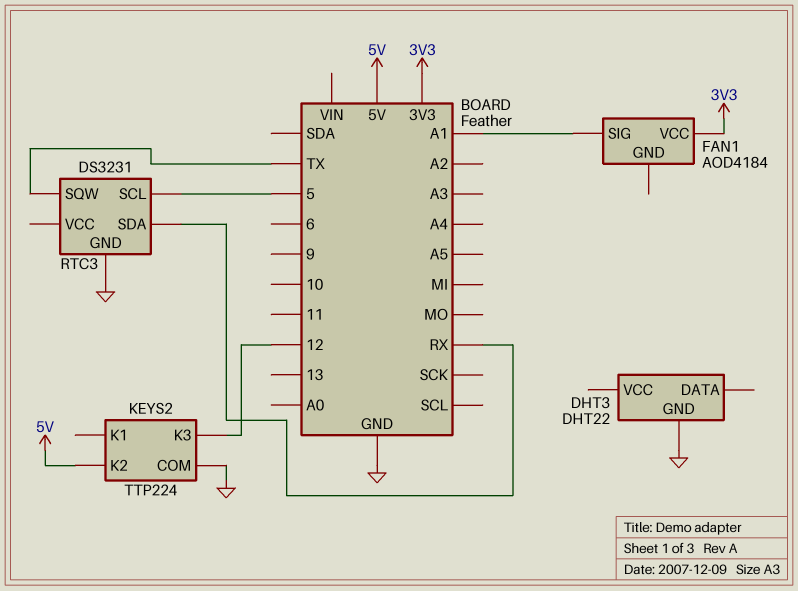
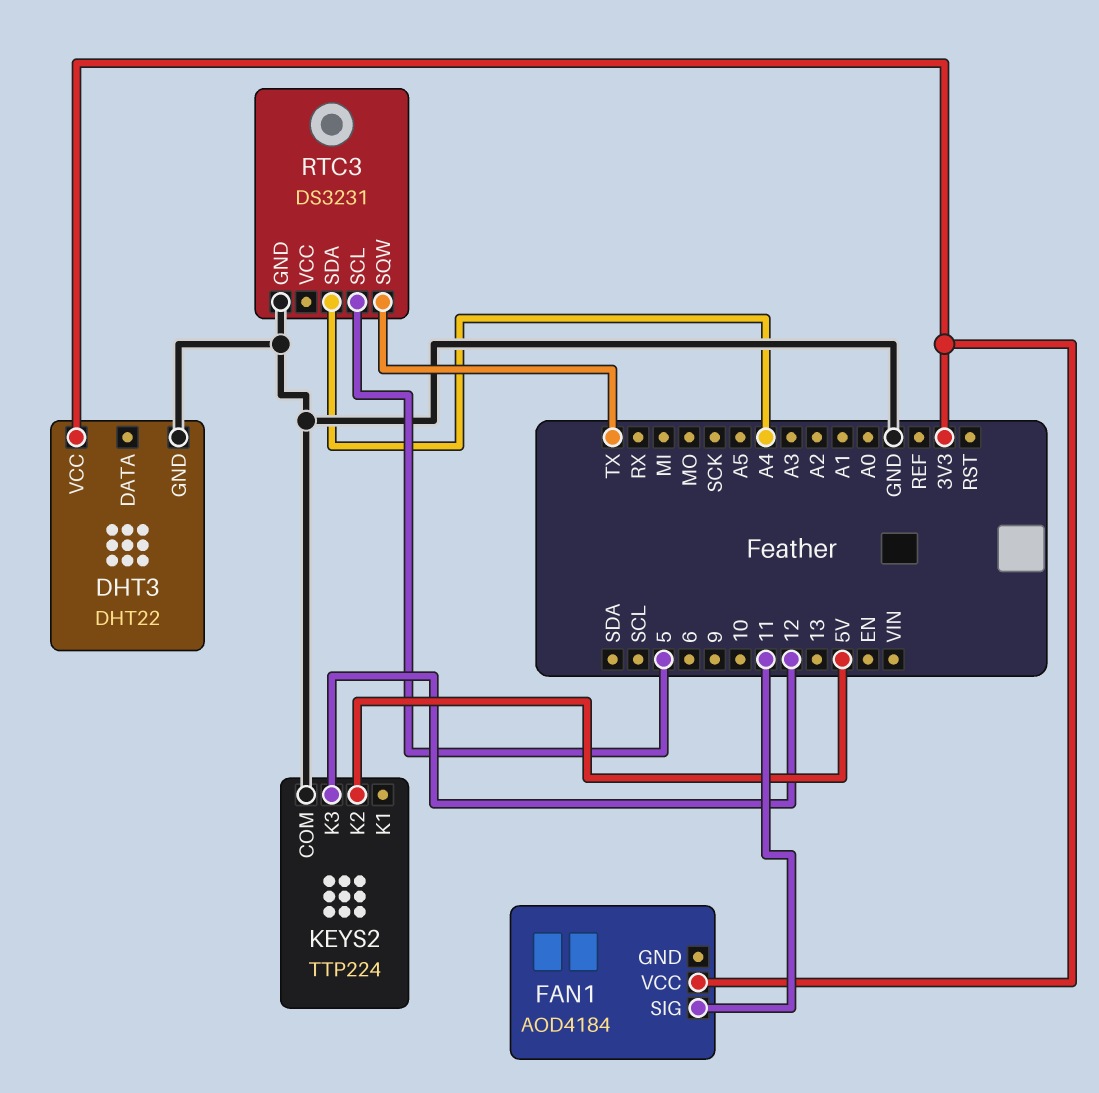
DHT3 pin VCC: none -> 3V3
FAN1 pin SIG: A1 -> 11
RTC3 pin SDA: RX -> A4

